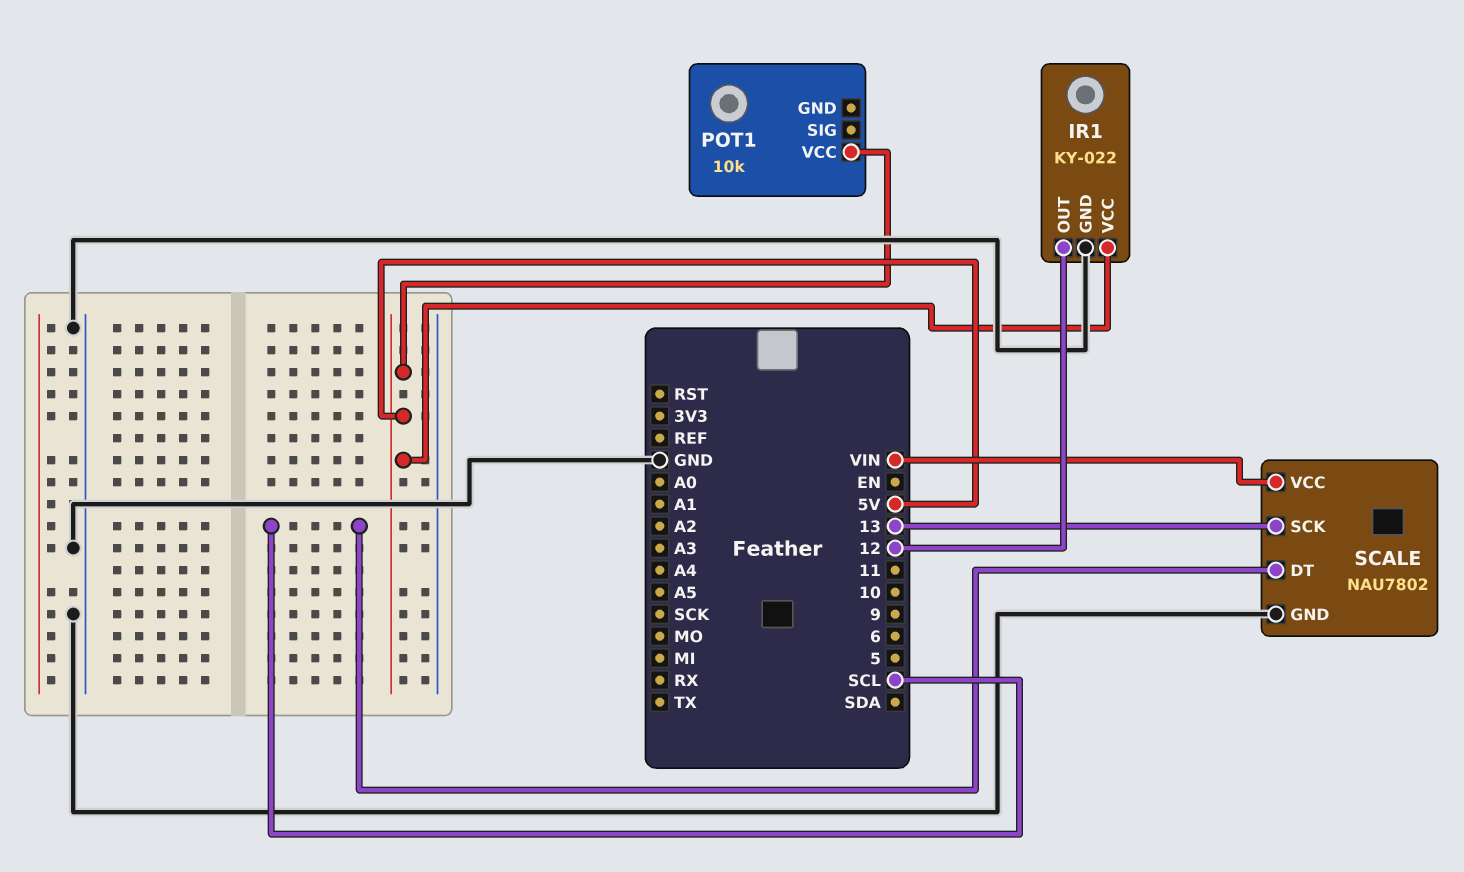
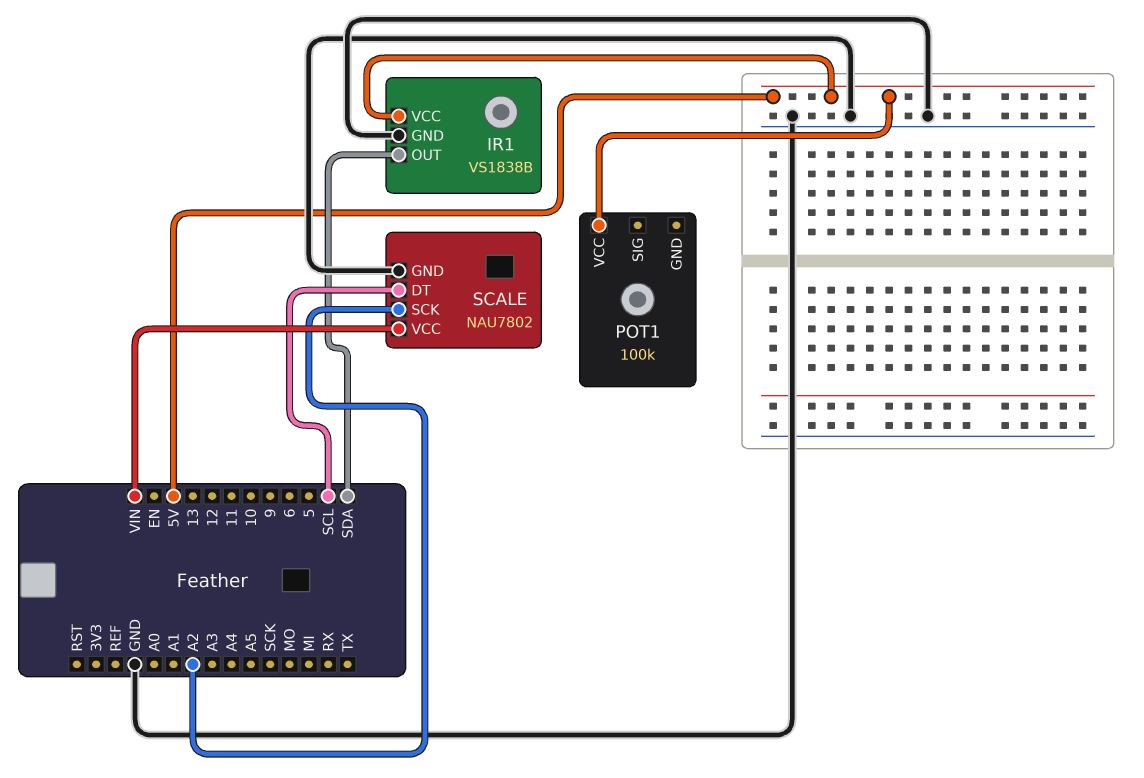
IR1: KY-022 -> VS1838B
IR1 pin OUT: 12 -> SDA
POT1: 10k -> 100k
SCALE pin SCK: 13 -> A2

